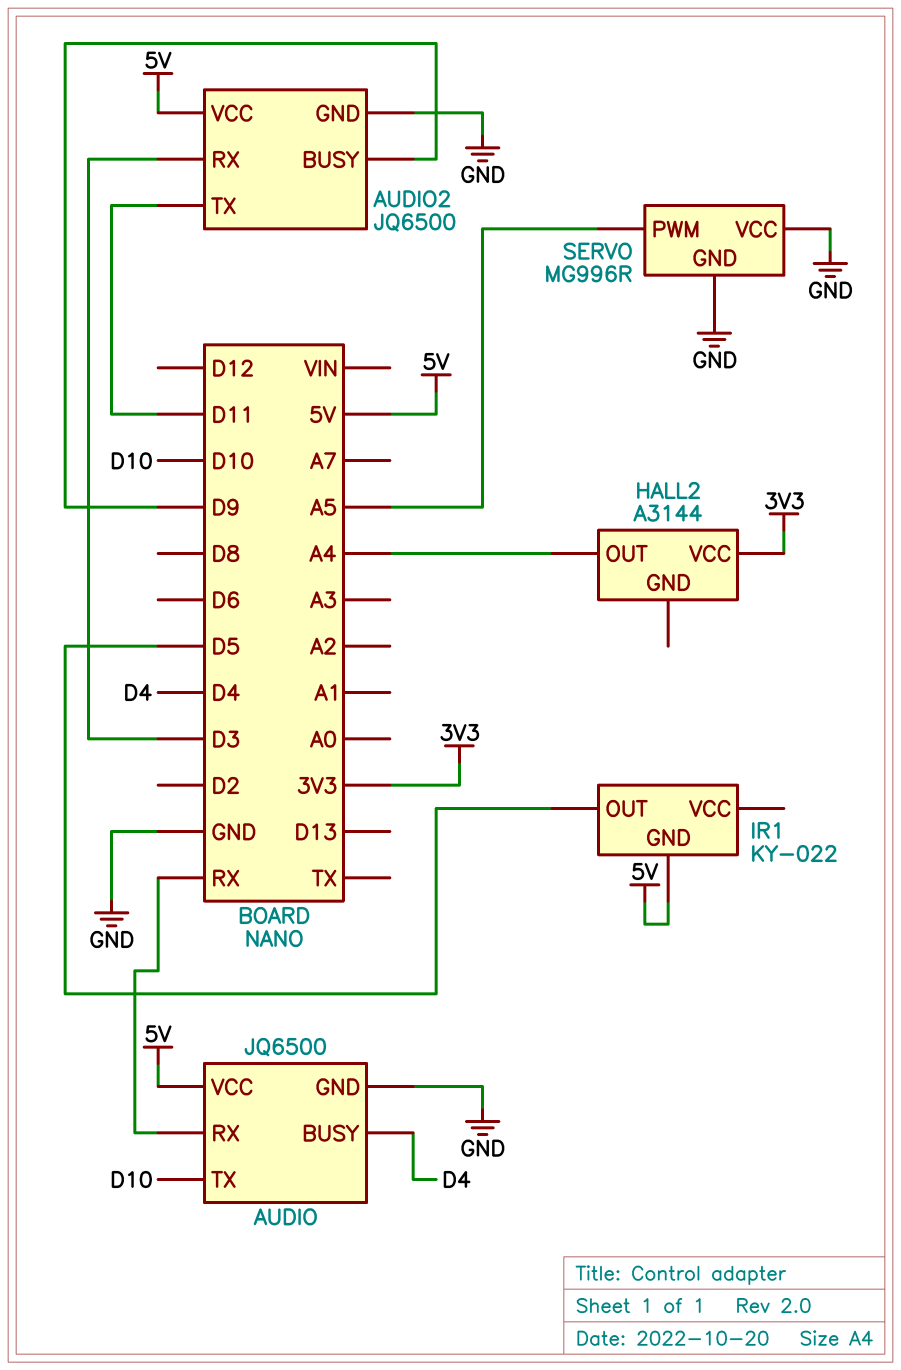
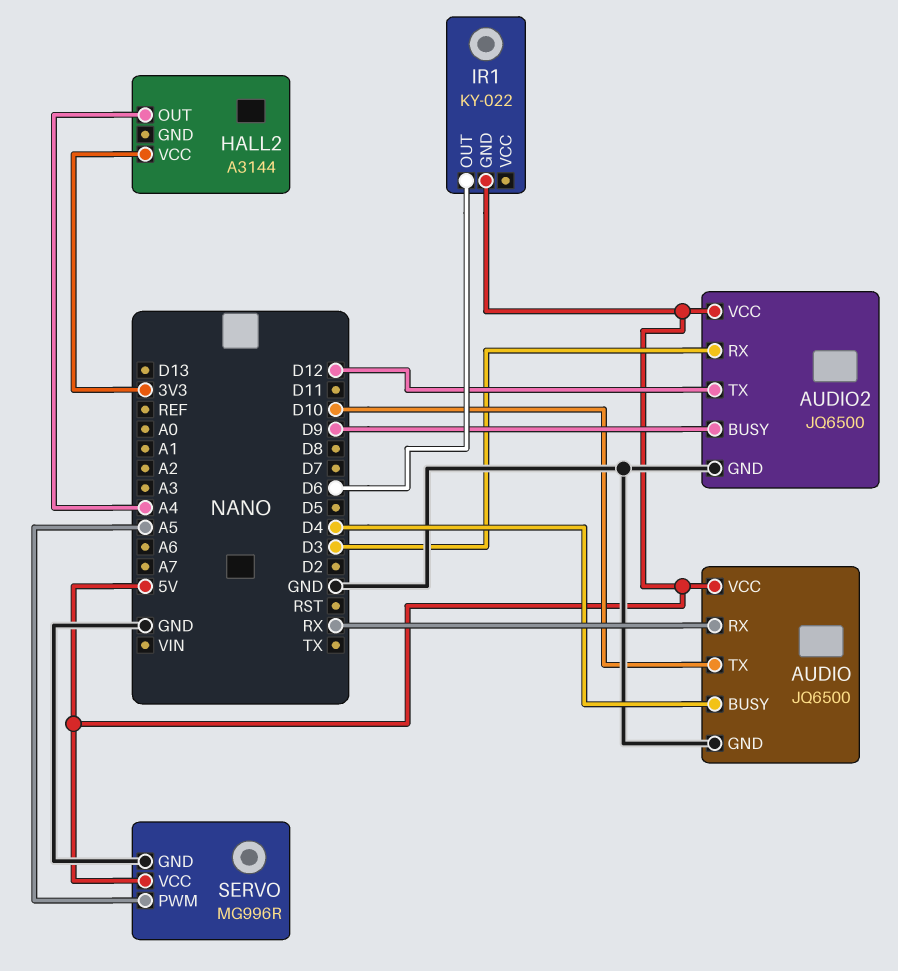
AUDIO2 pin TX: D11 -> D12
IR1 pin OUT: D5 -> D6
SERVO pin VCC: GND -> 5V

